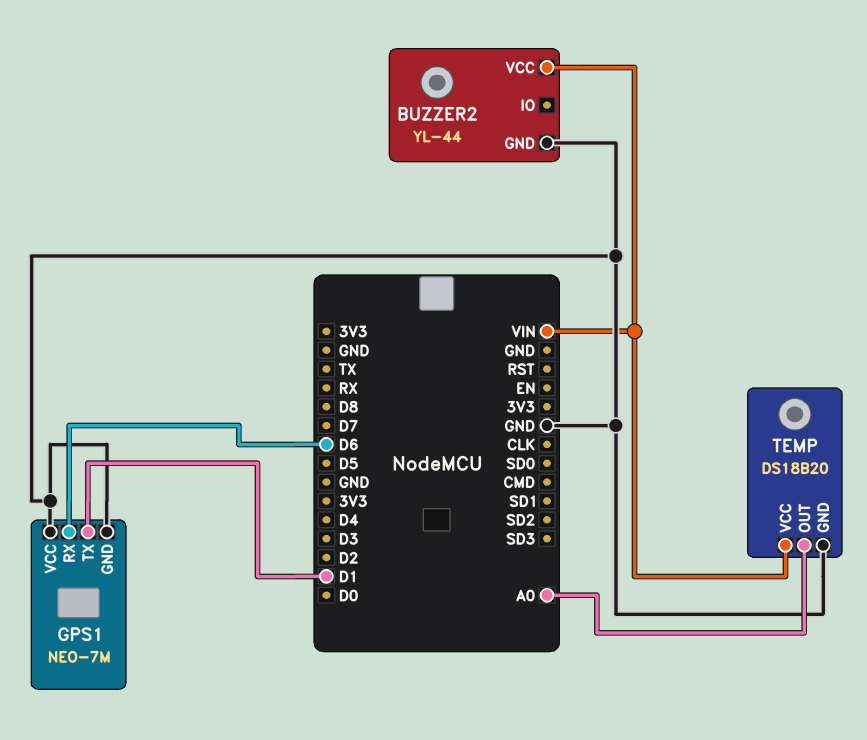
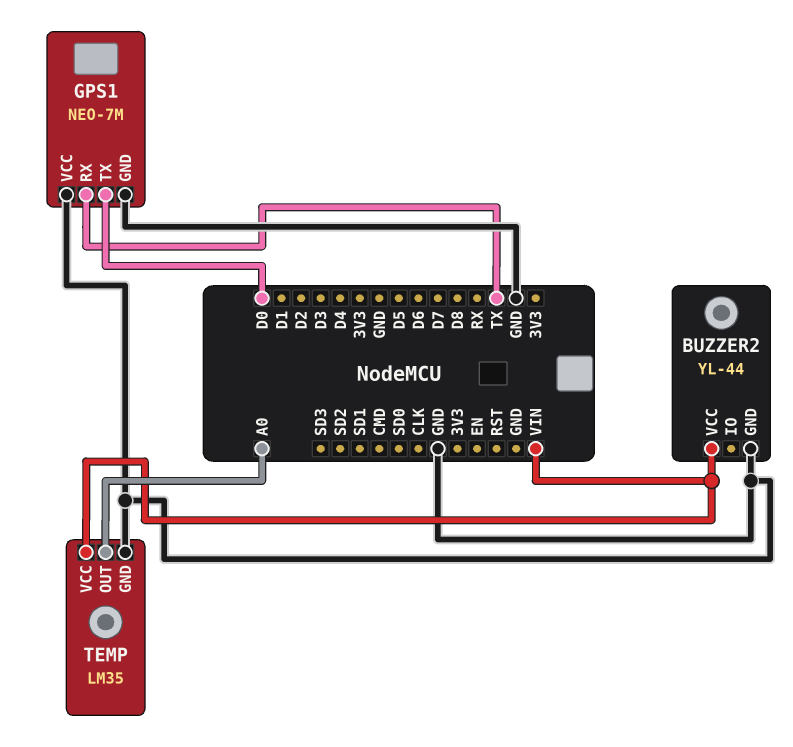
GPS1 pin RX: D6 -> TX
GPS1 pin TX: D1 -> D0
TEMP: DS18B20 -> LM35

